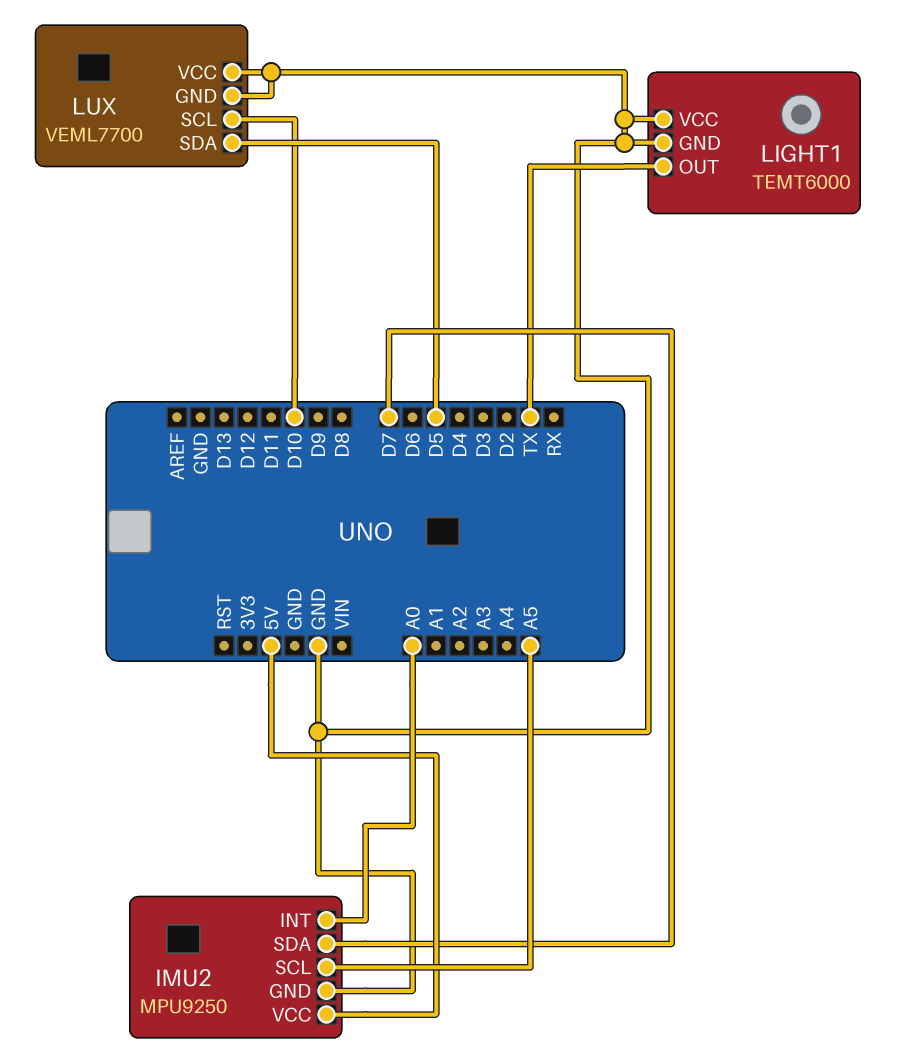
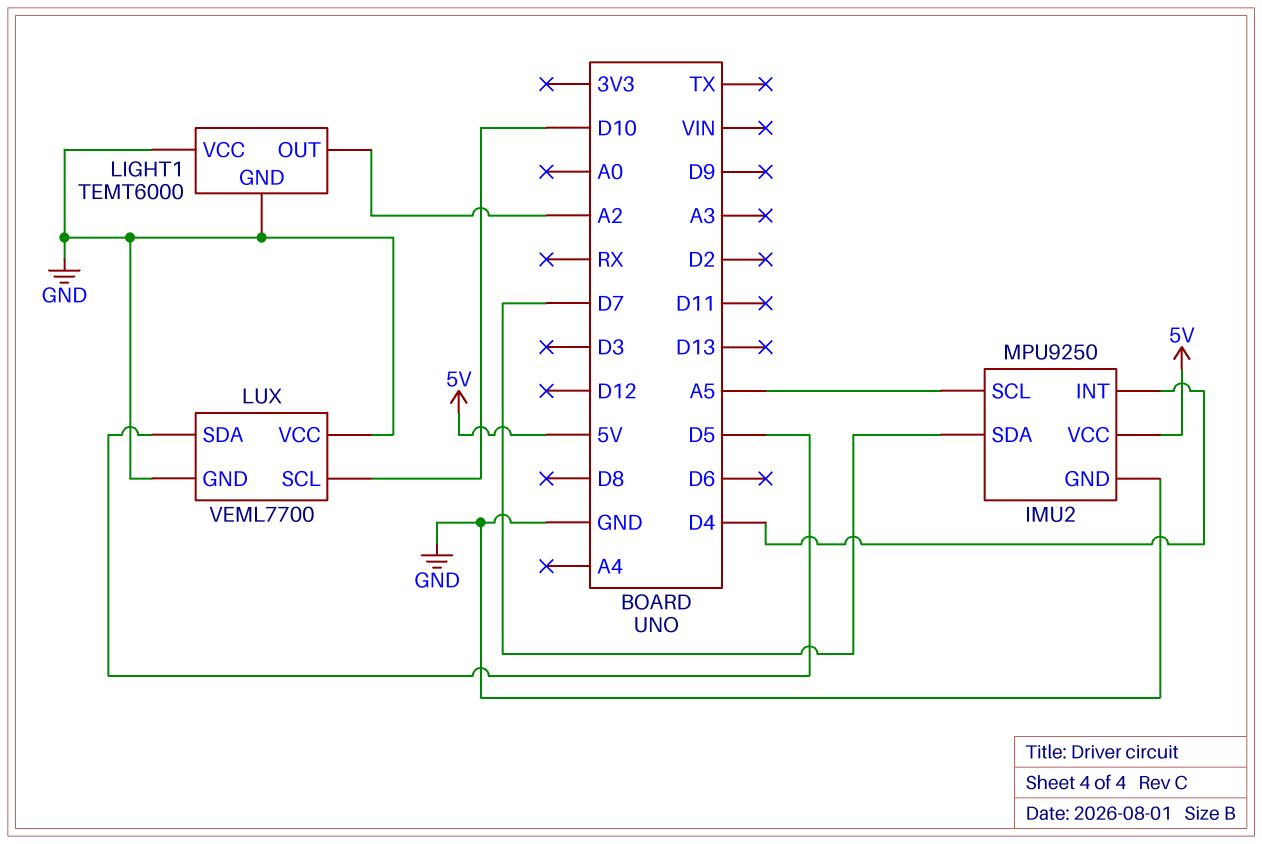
IMU2 pin INT: A0 -> D4
LIGHT1 pin OUT: TX -> A2

